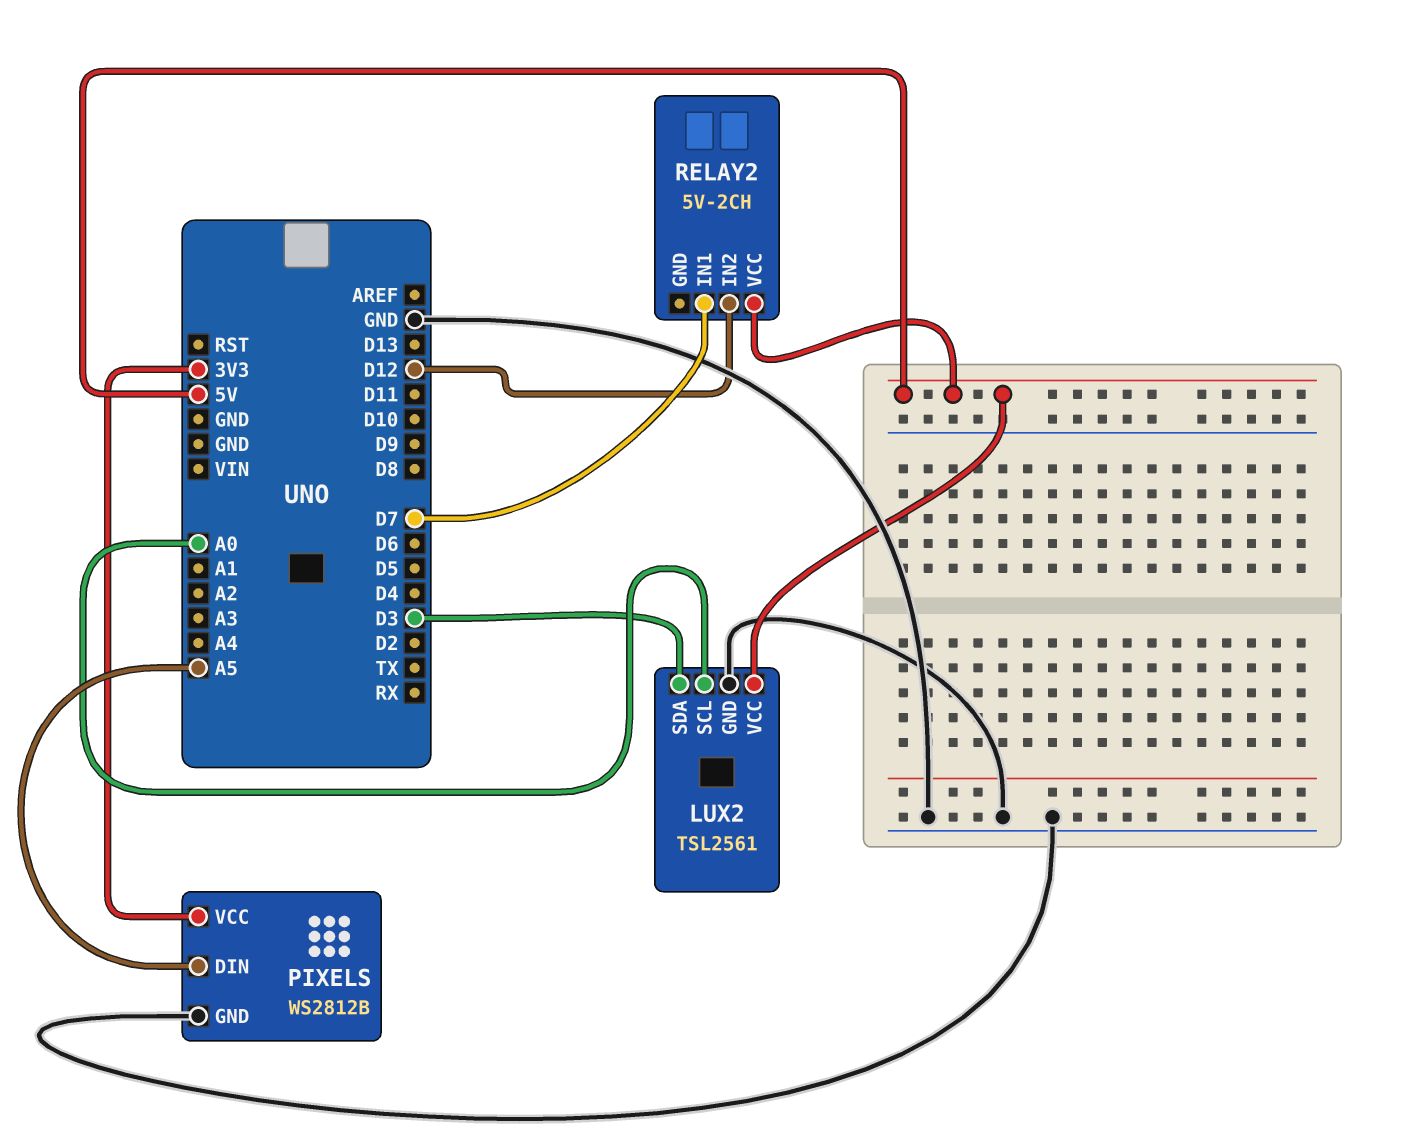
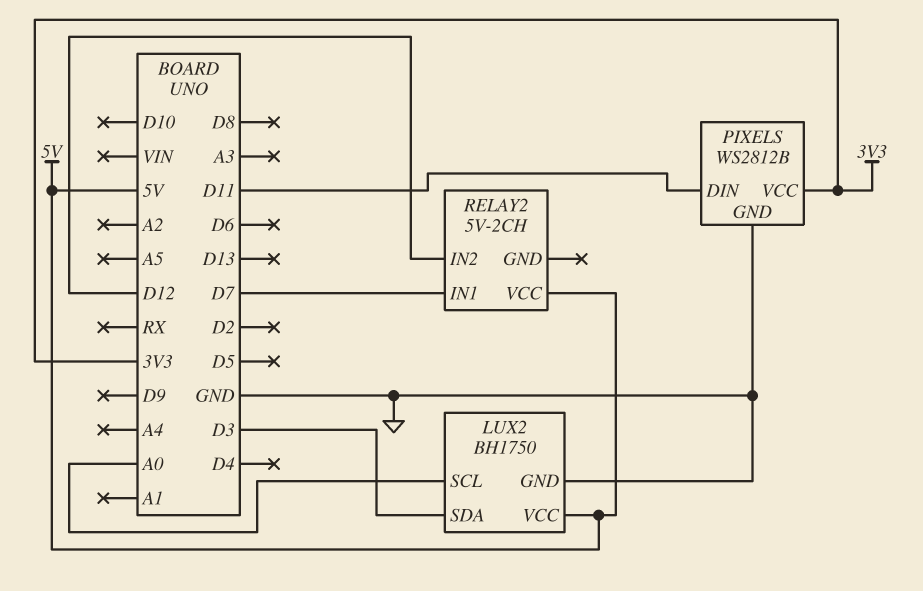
LUX2: TSL2561 -> BH1750
PIXELS pin DIN: A5 -> D11

